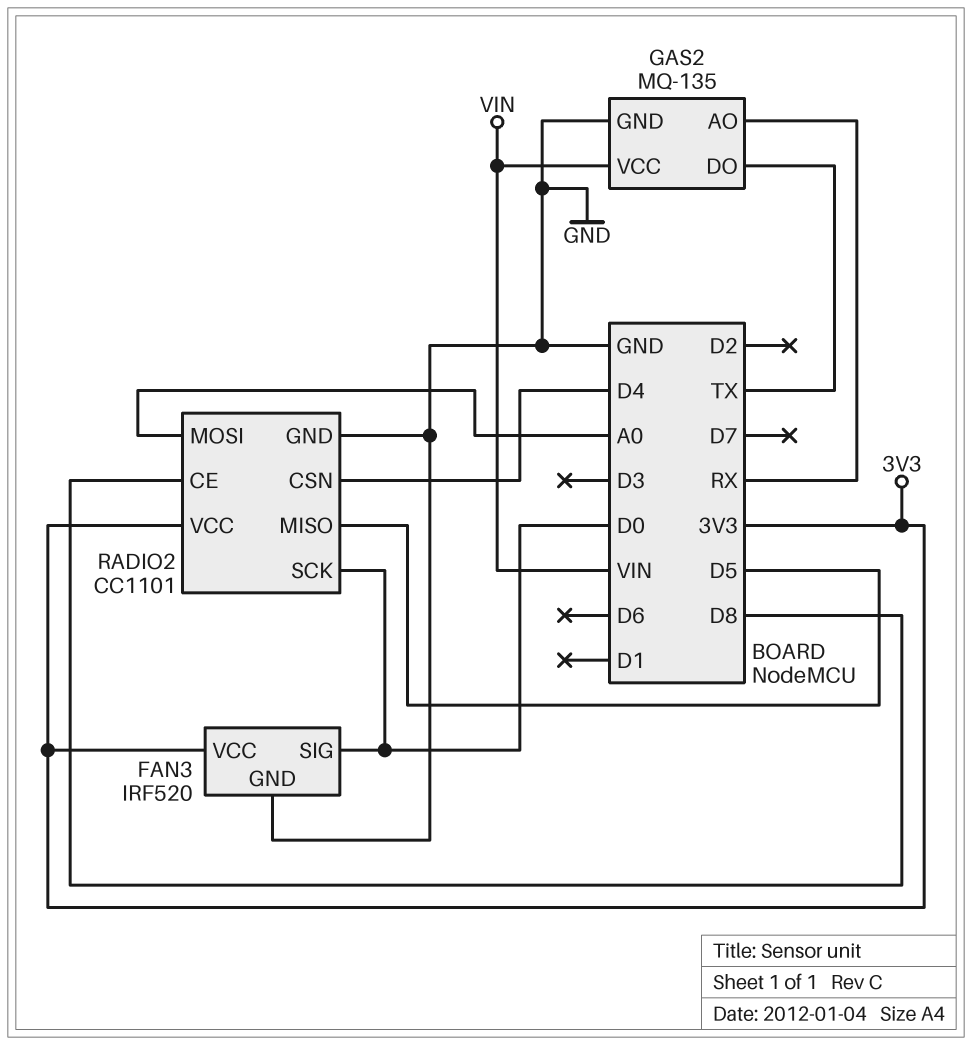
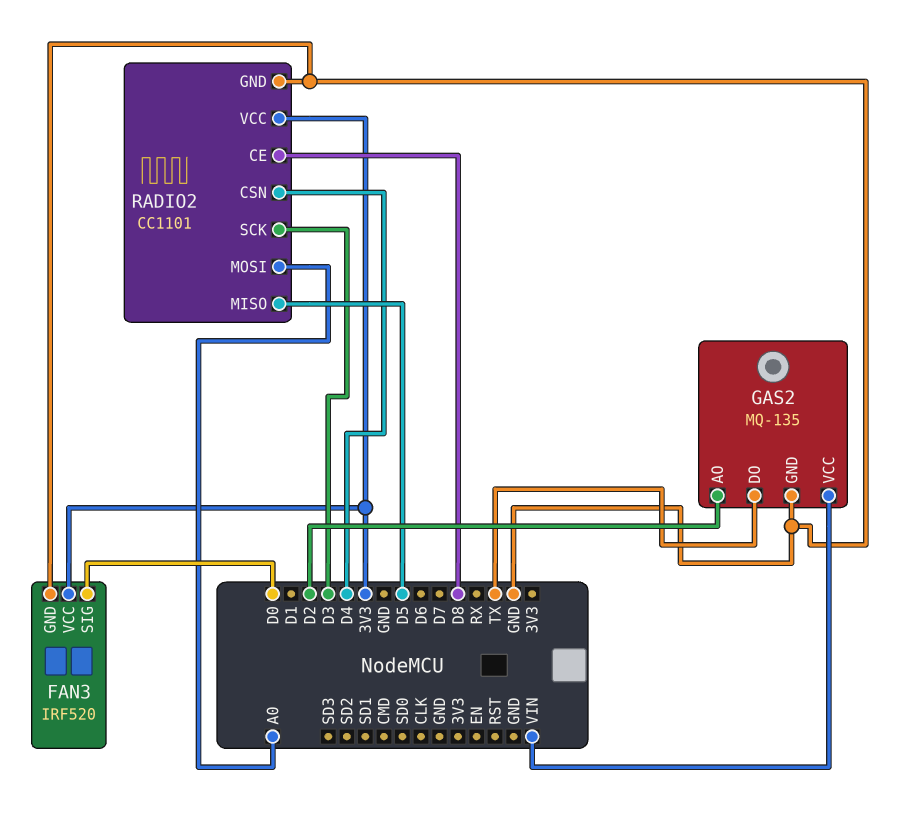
GAS2 pin AO: RX -> D2
RADIO2 pin SCK: D0 -> D3

